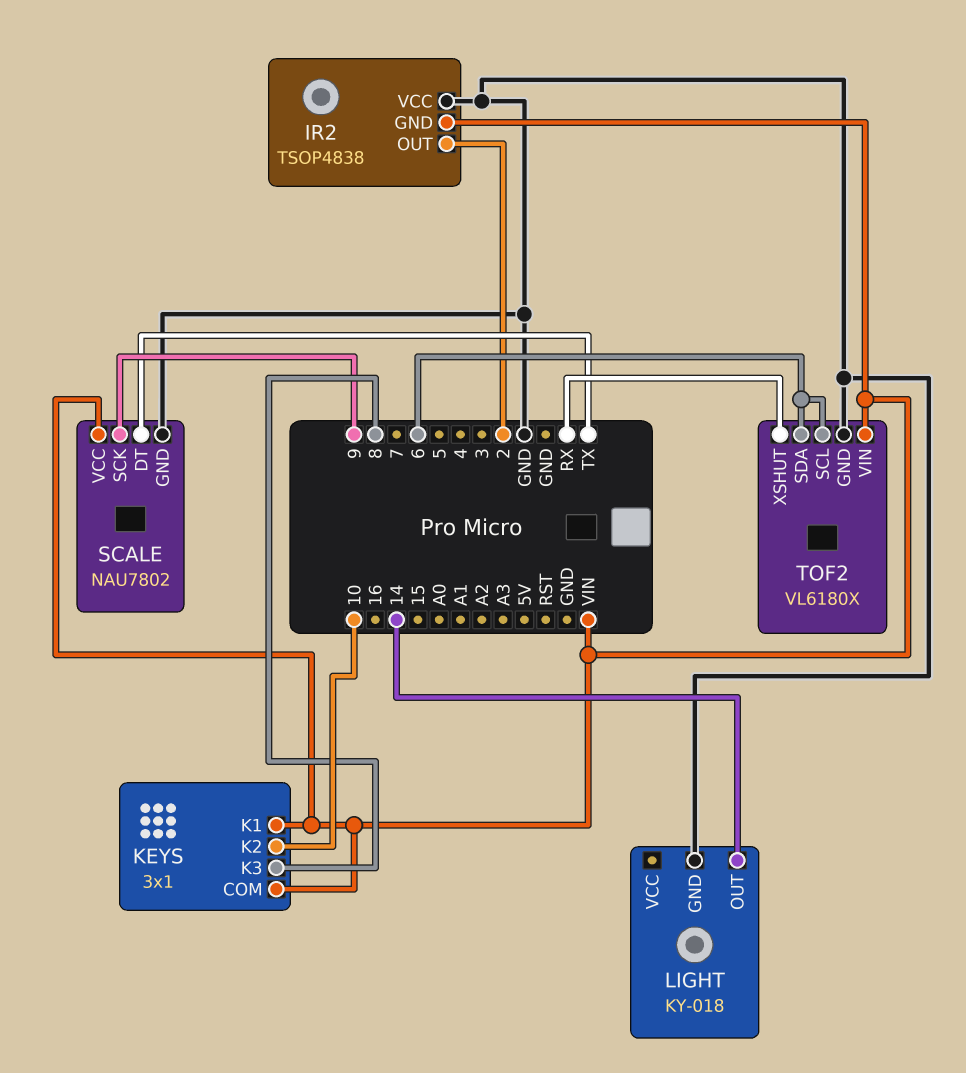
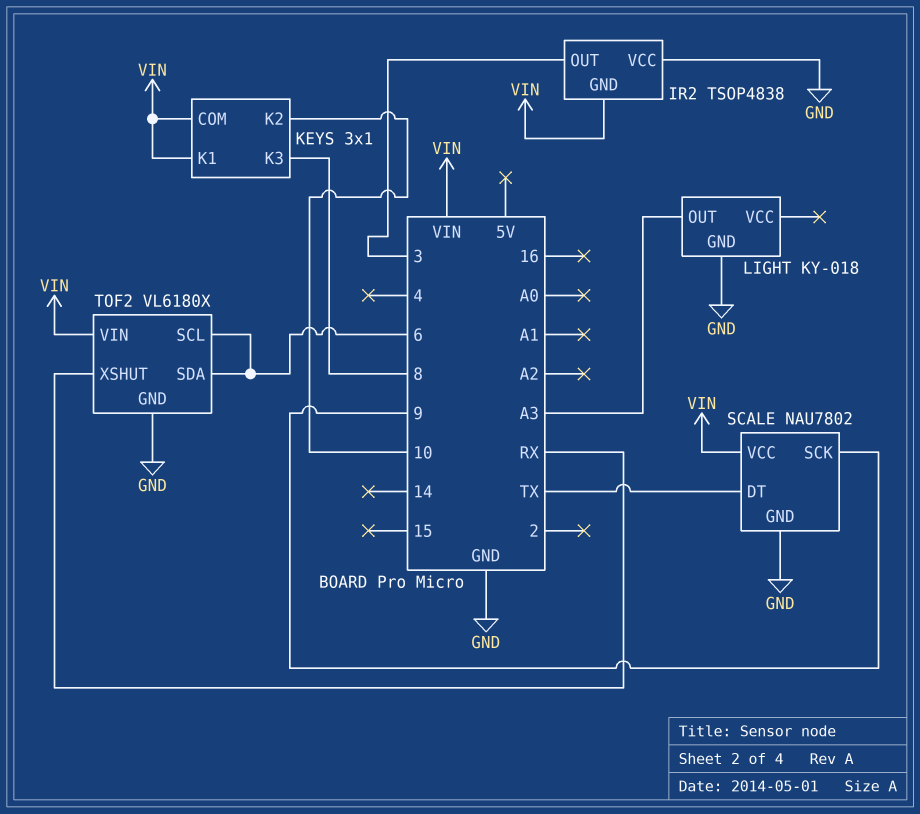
IR2 pin OUT: 2 -> 3
LIGHT pin OUT: 14 -> A3

